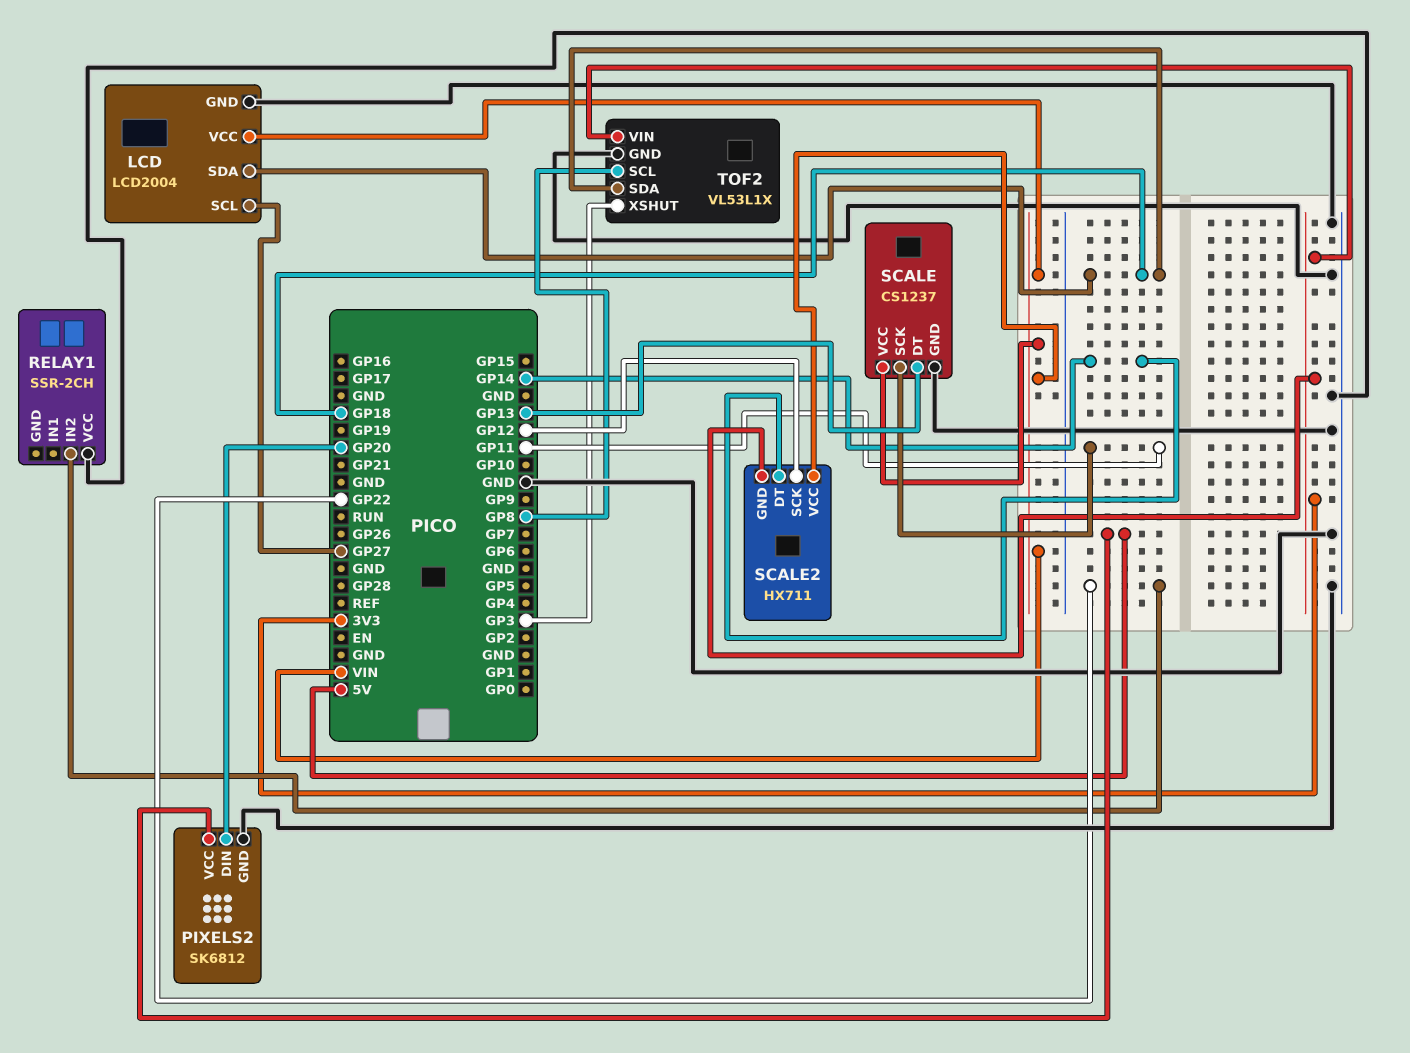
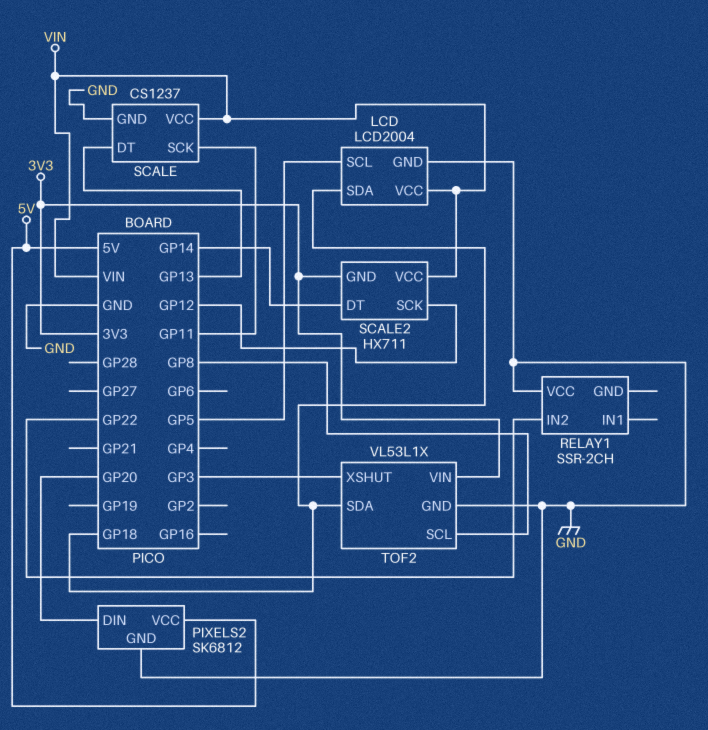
LCD pin SCL: GP27 -> GP5

